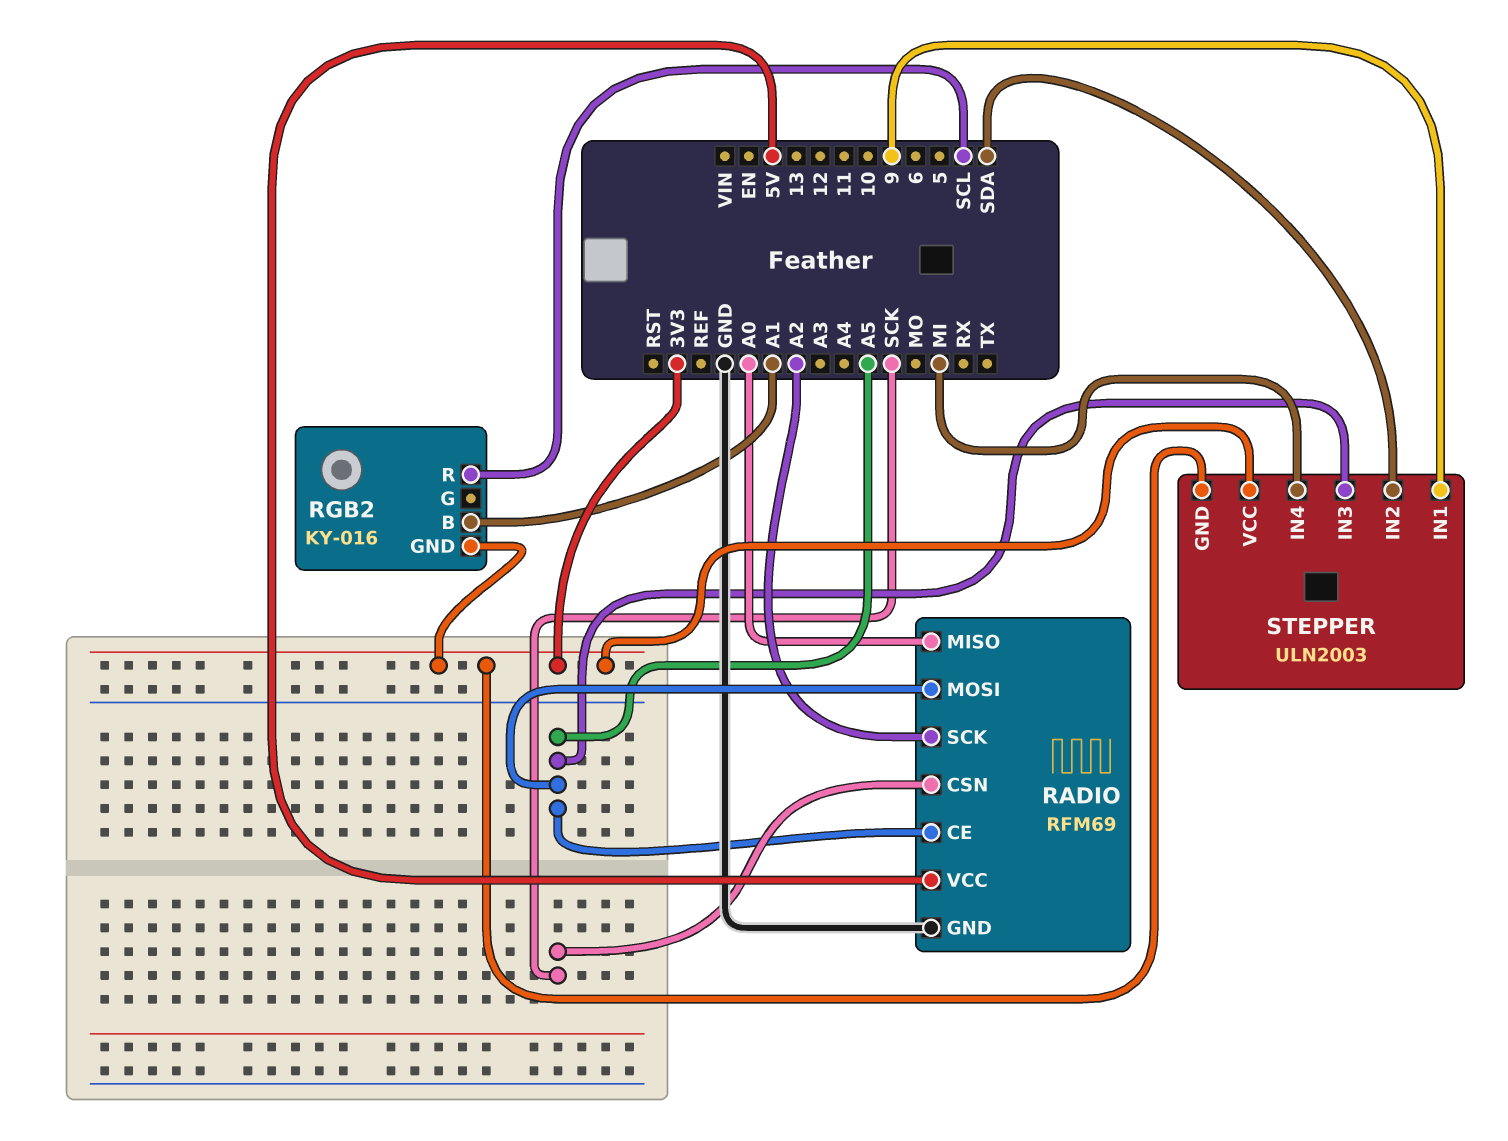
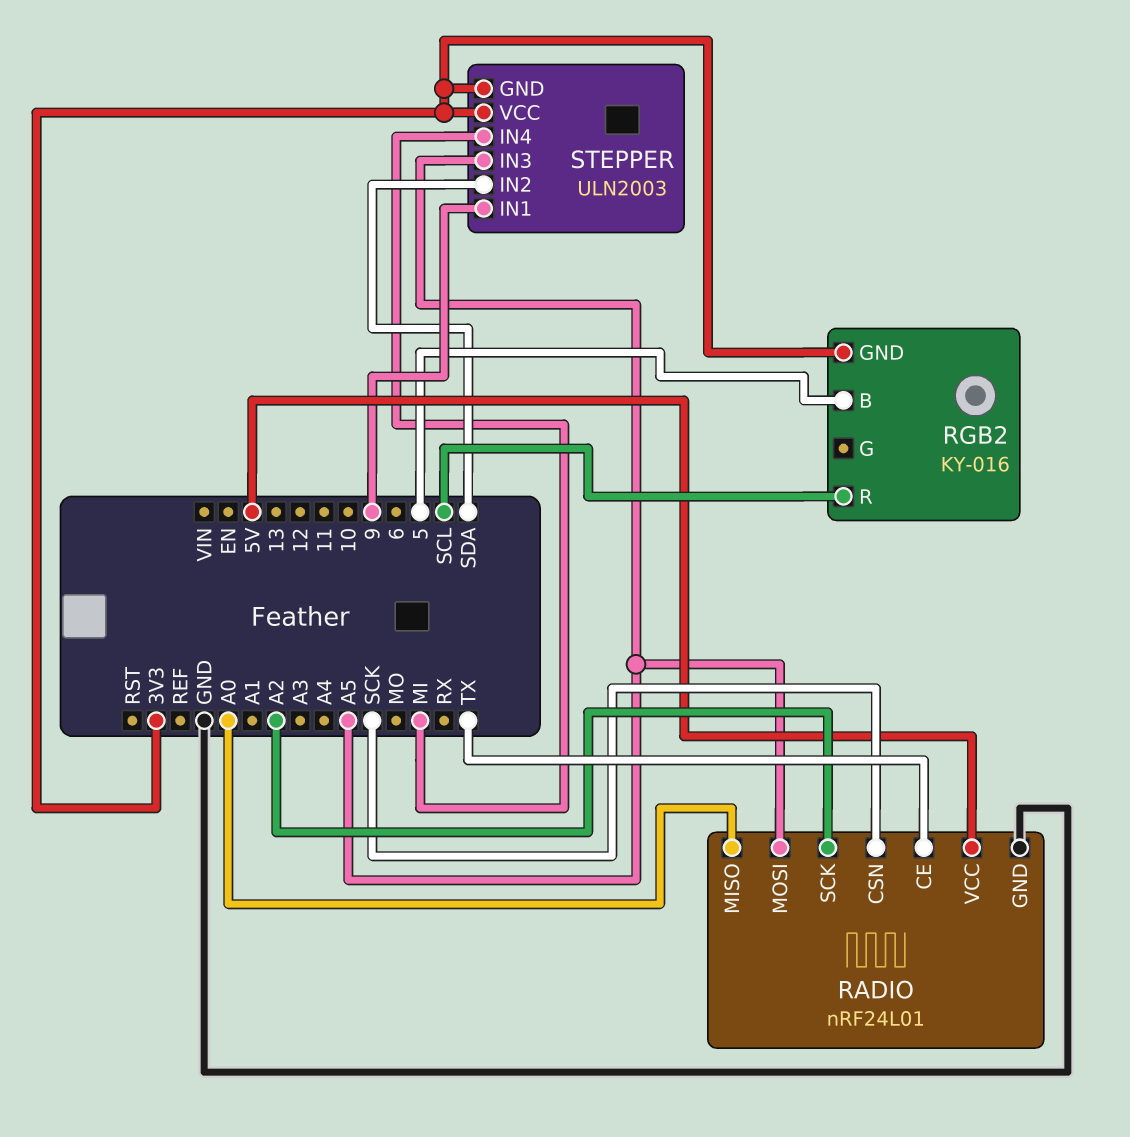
RADIO: RFM69 -> nRF24L01
RADIO pin CE: A5 -> TX
RGB2 pin B: A1 -> 5

